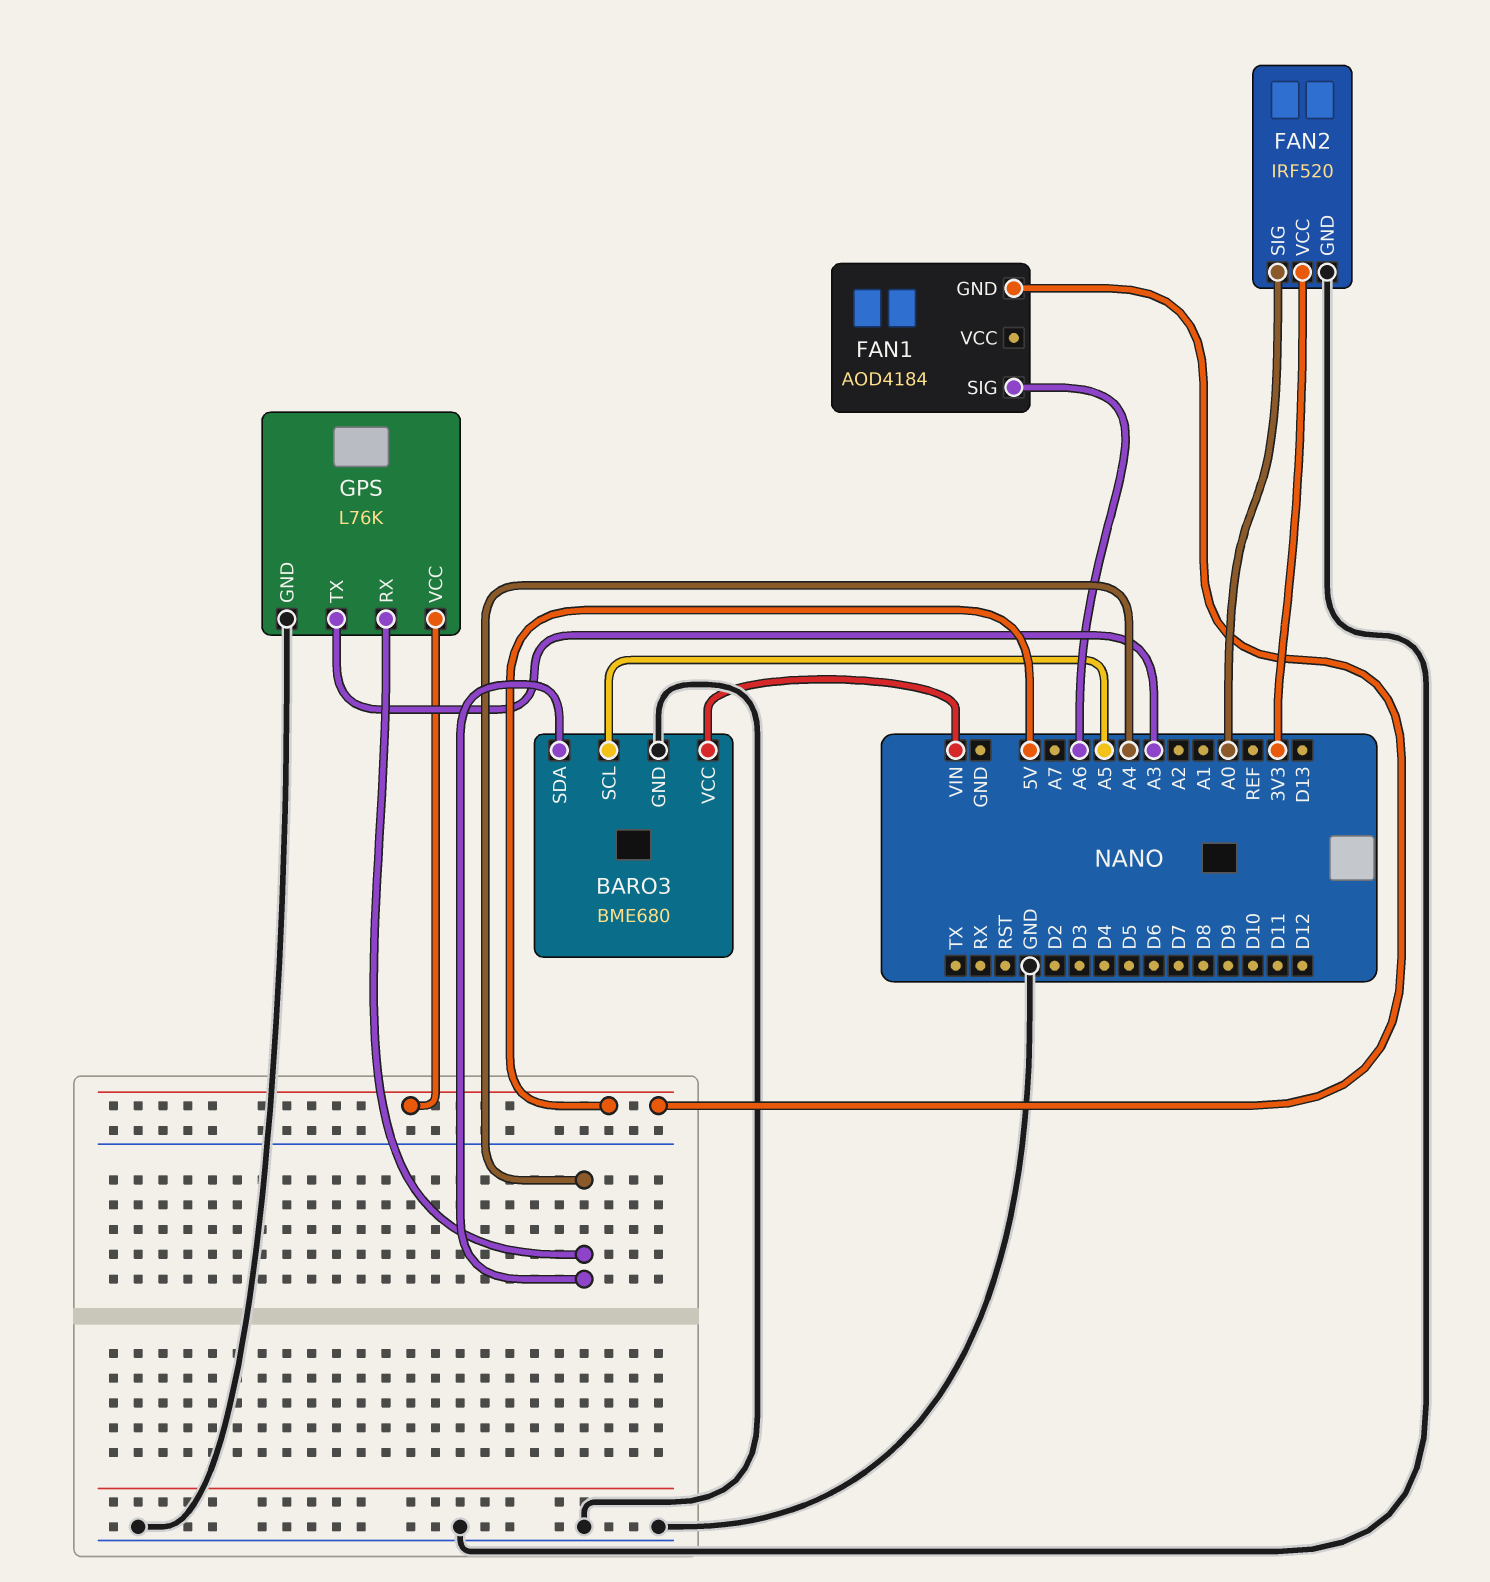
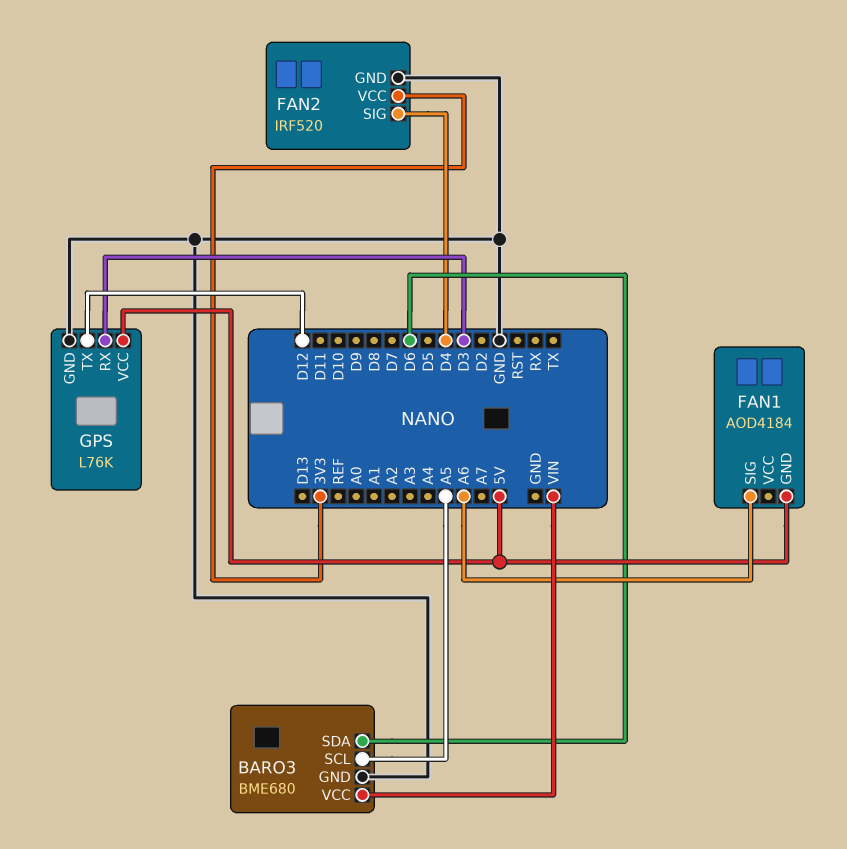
BARO3 pin SDA: A4 -> D6
FAN2 pin SIG: A0 -> D4
GPS pin RX: A4 -> D3
GPS pin TX: A3 -> D12

